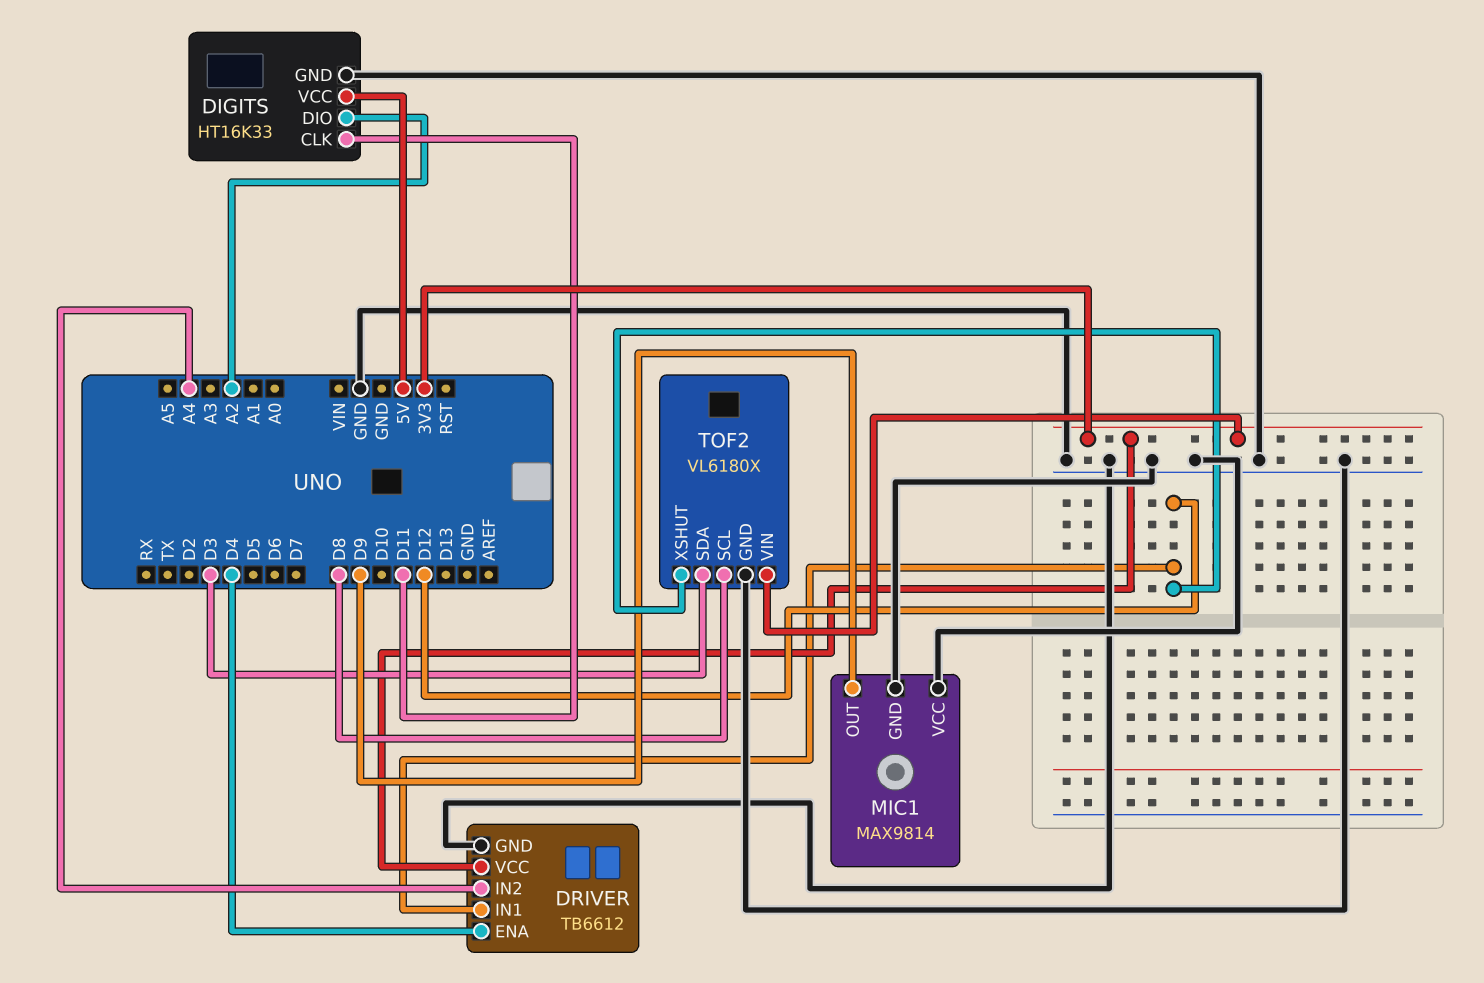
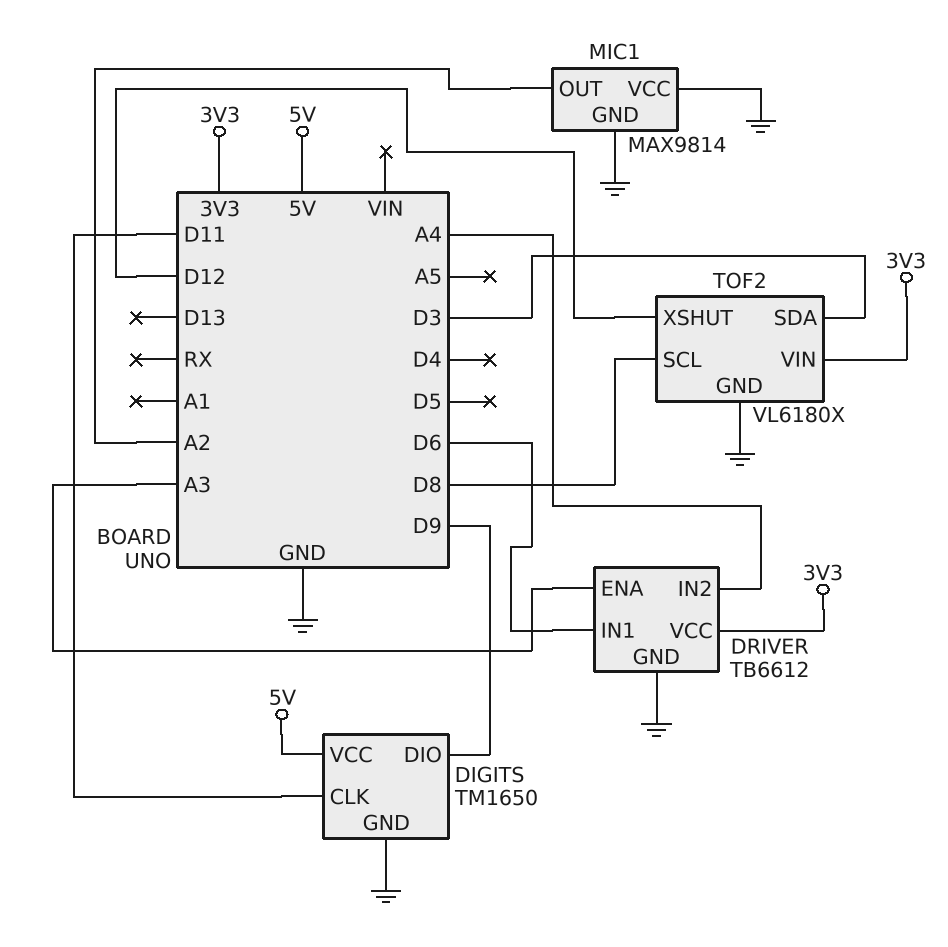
DIGITS: HT16K33 -> TM1650
DIGITS pin DIO: A2 -> D9
DRIVER pin ENA: D4 -> A3
DRIVER pin IN1: D12 -> D6
MIC1 pin OUT: D9 -> A2

